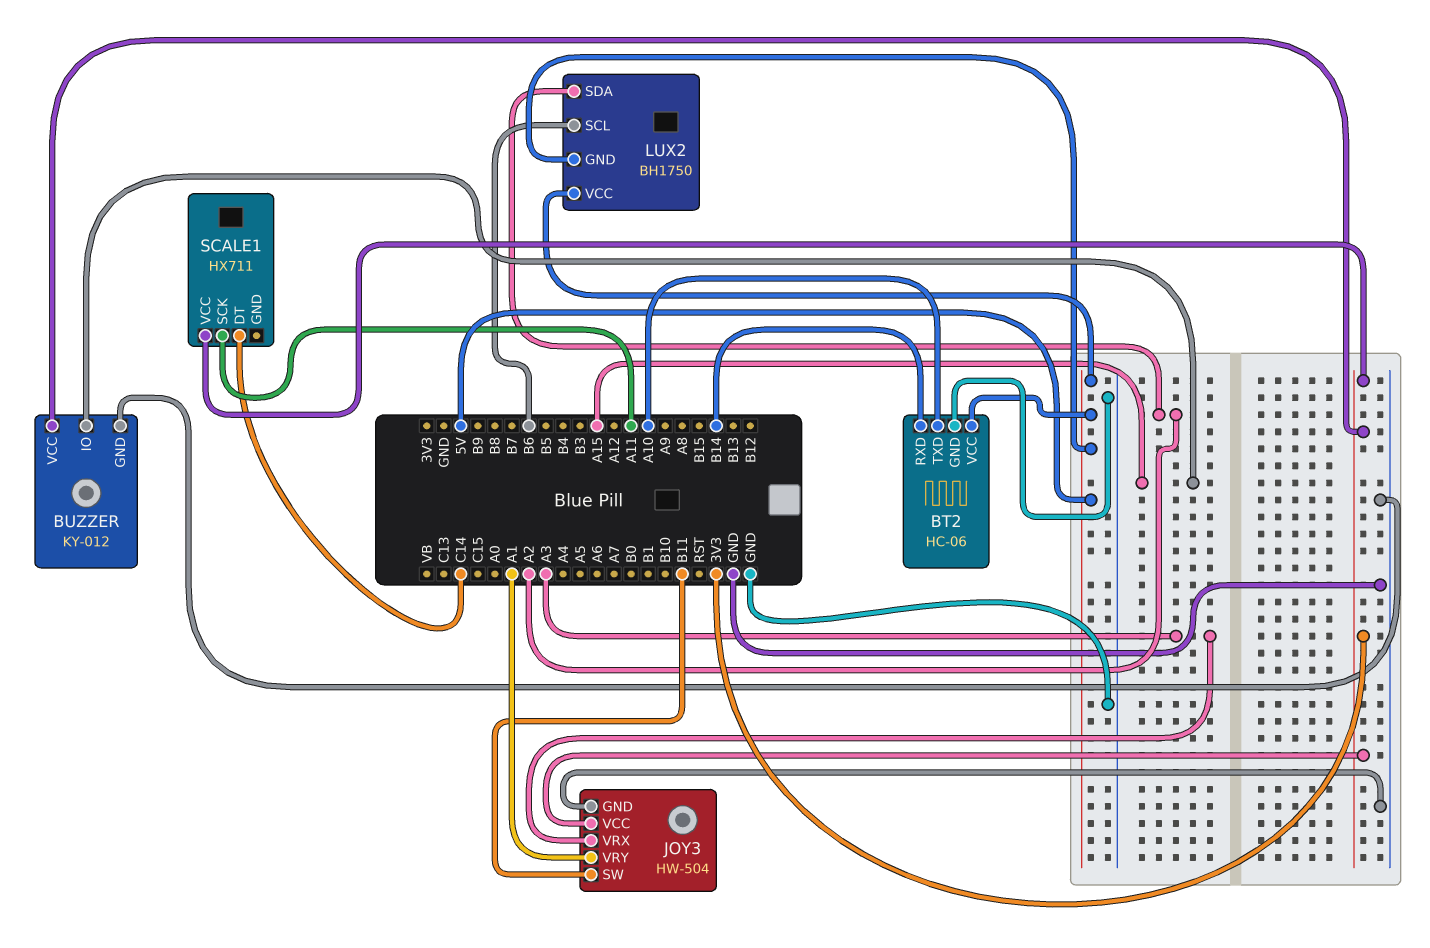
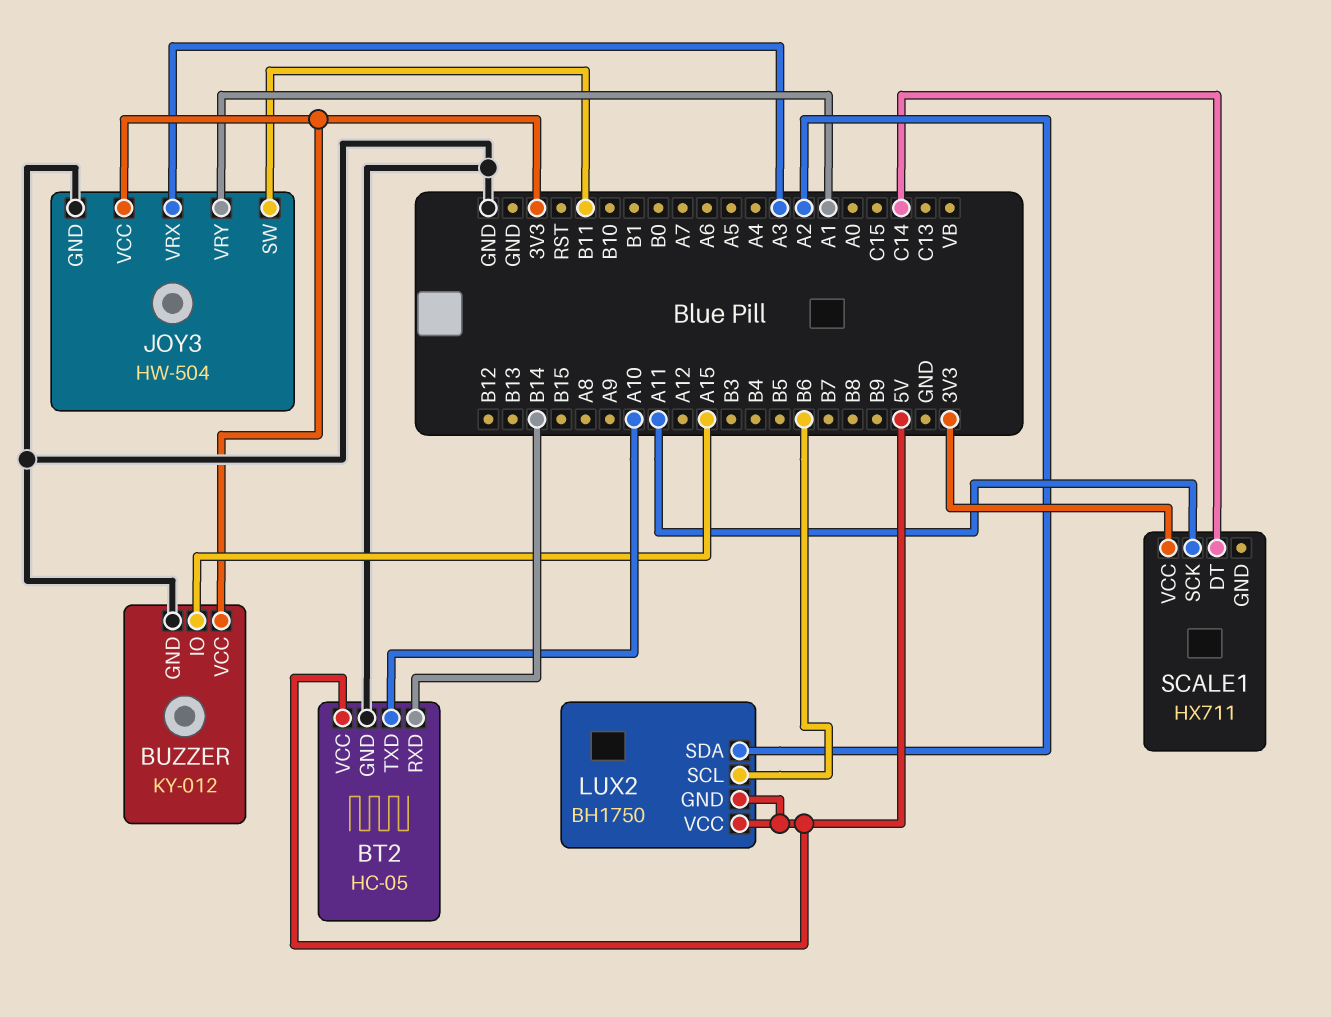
BT2: HC-06 -> HC-05

